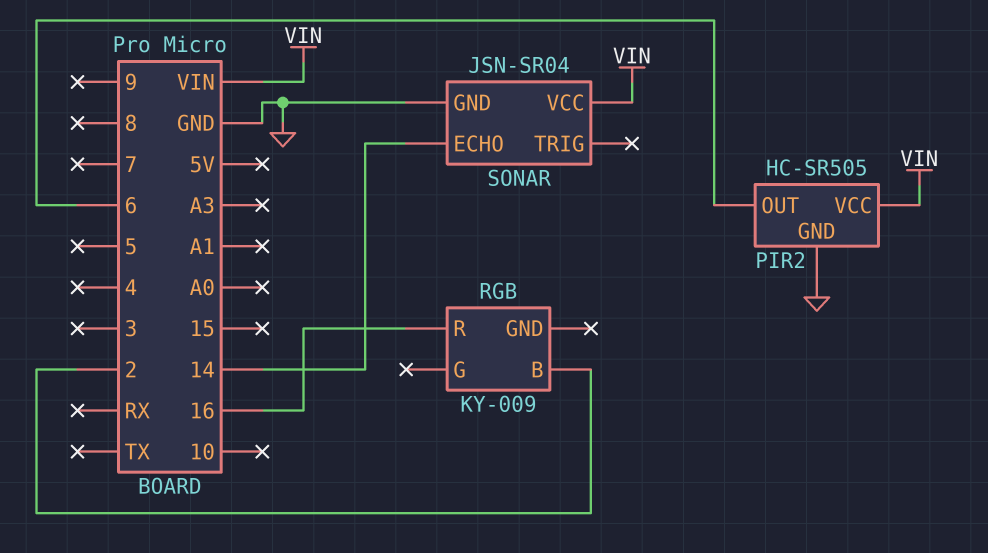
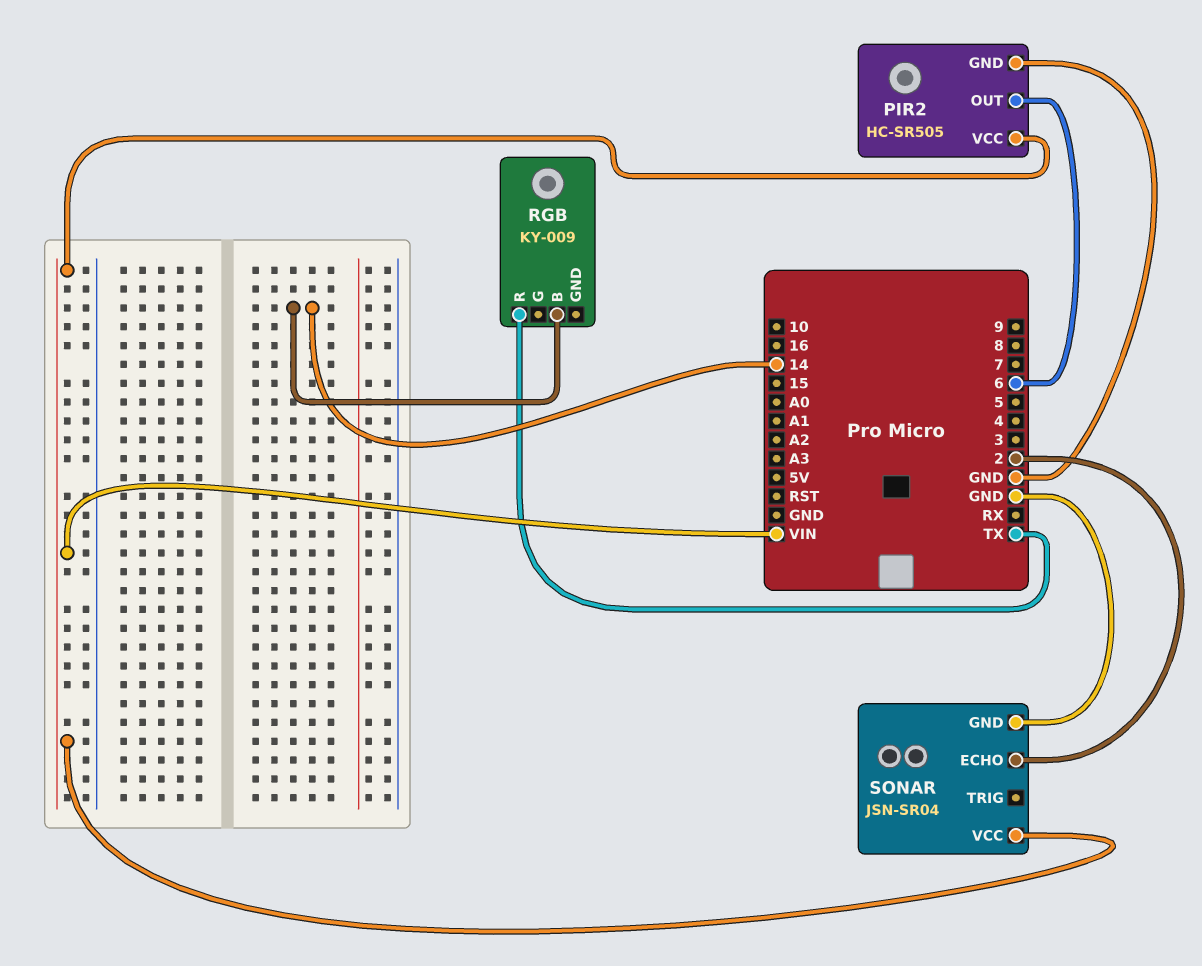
RGB pin B: 2 -> 14
RGB pin R: 16 -> TX
SONAR pin ECHO: 14 -> 2

